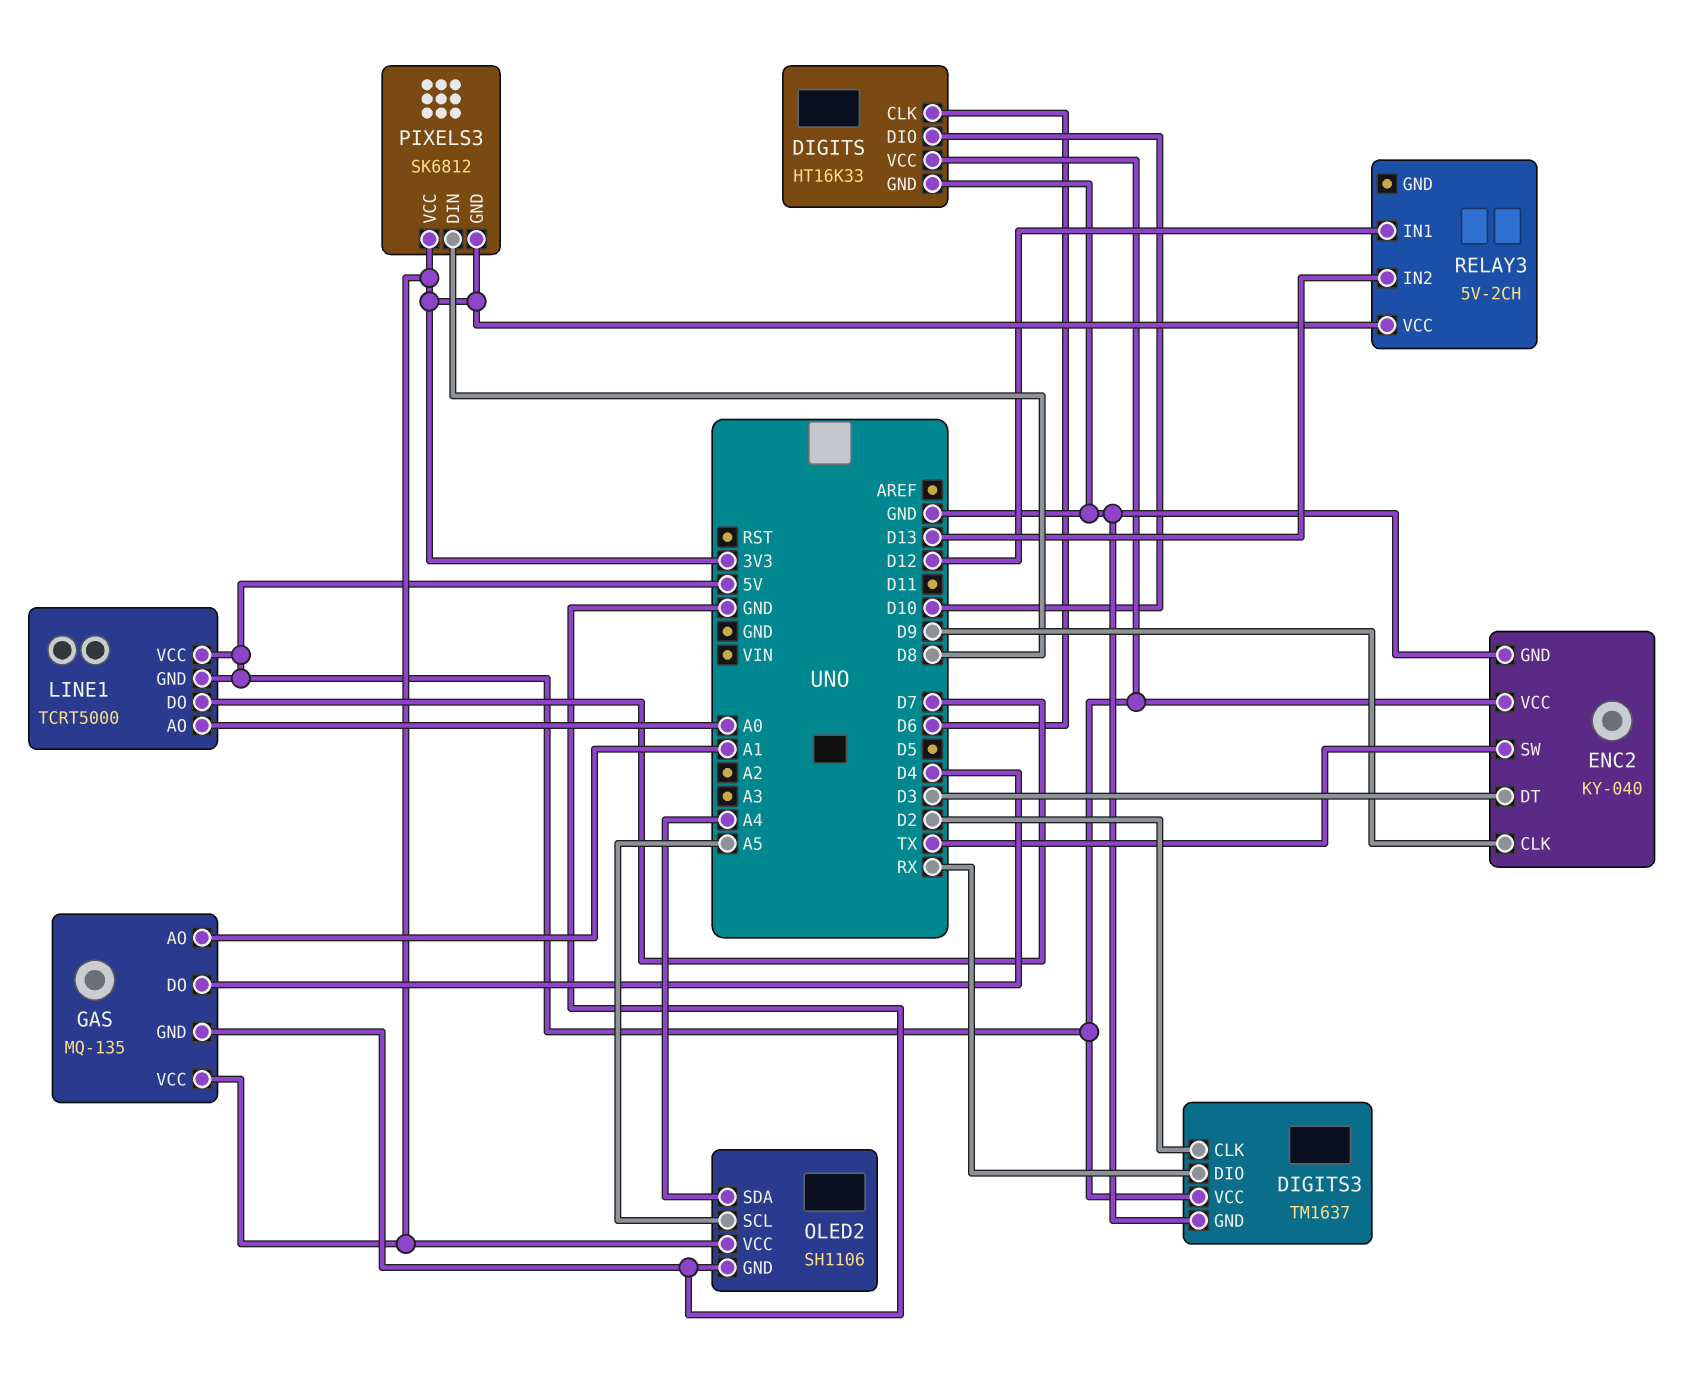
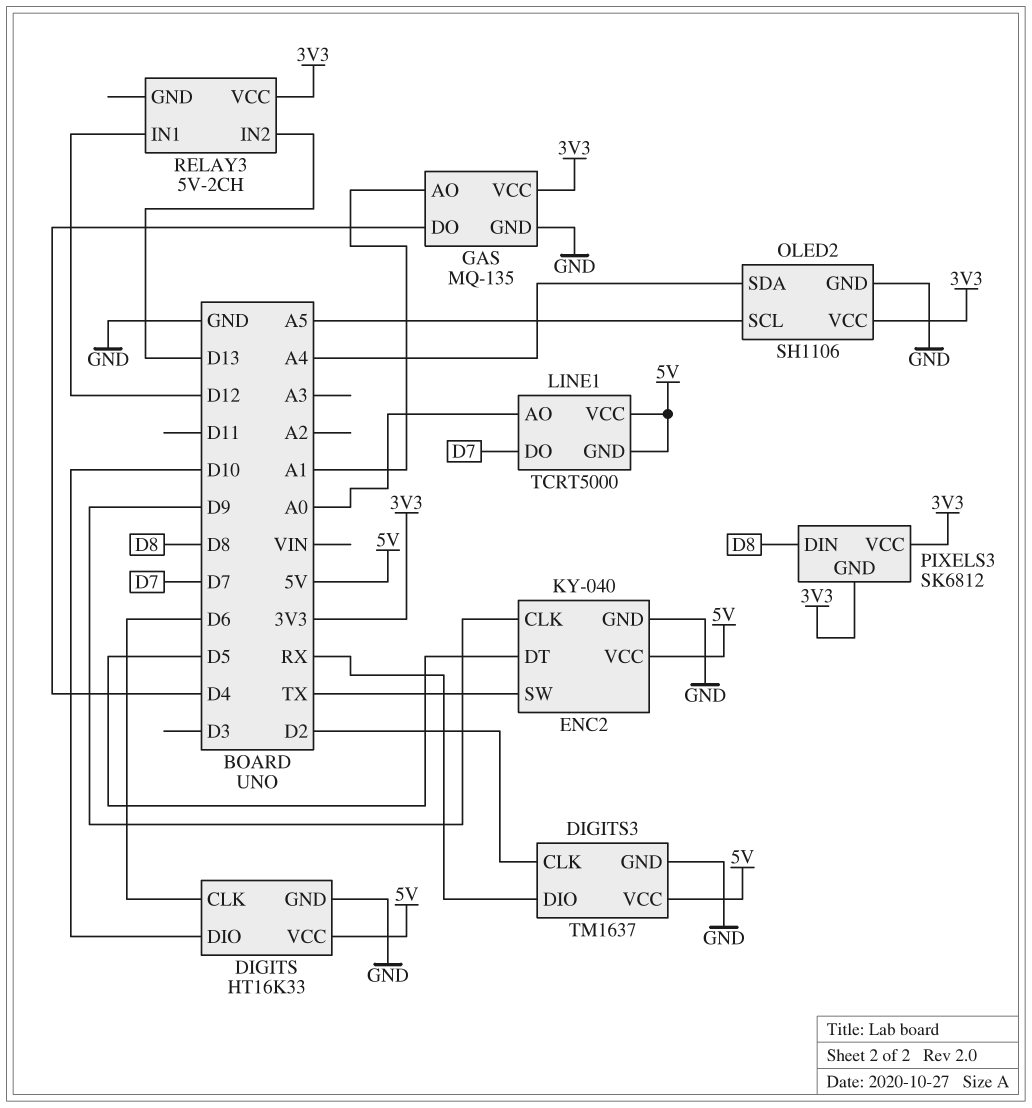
ENC2 pin DT: D3 -> D5

